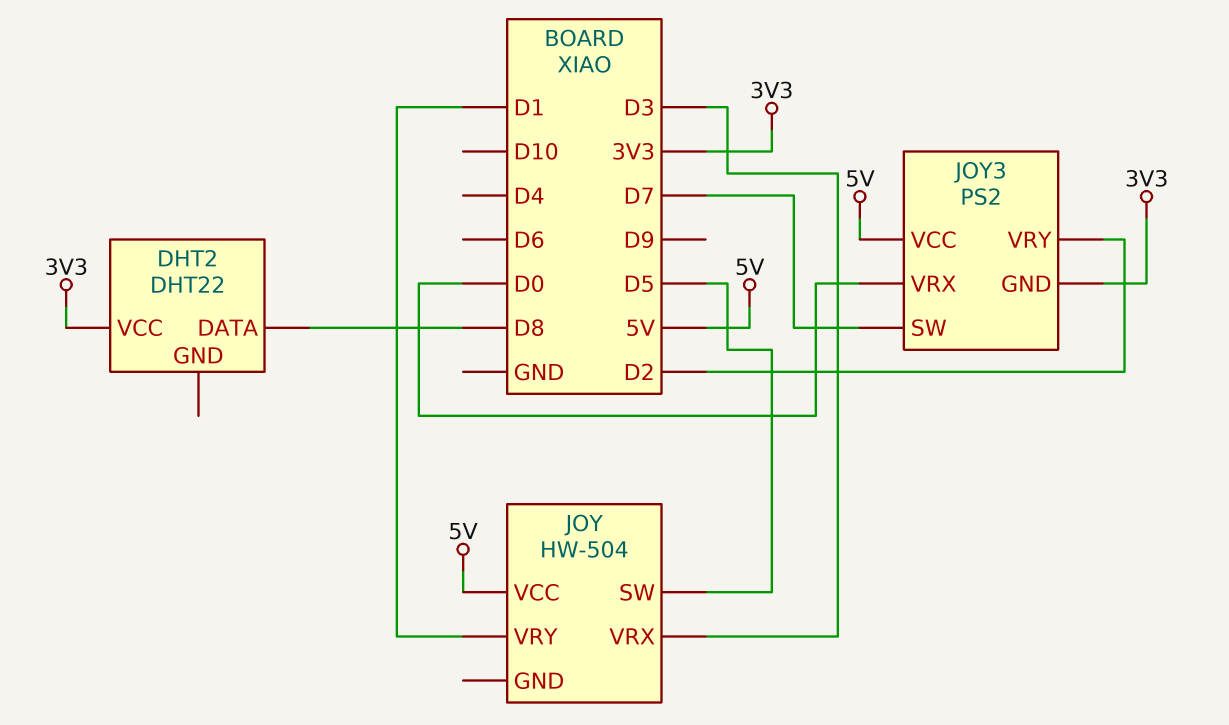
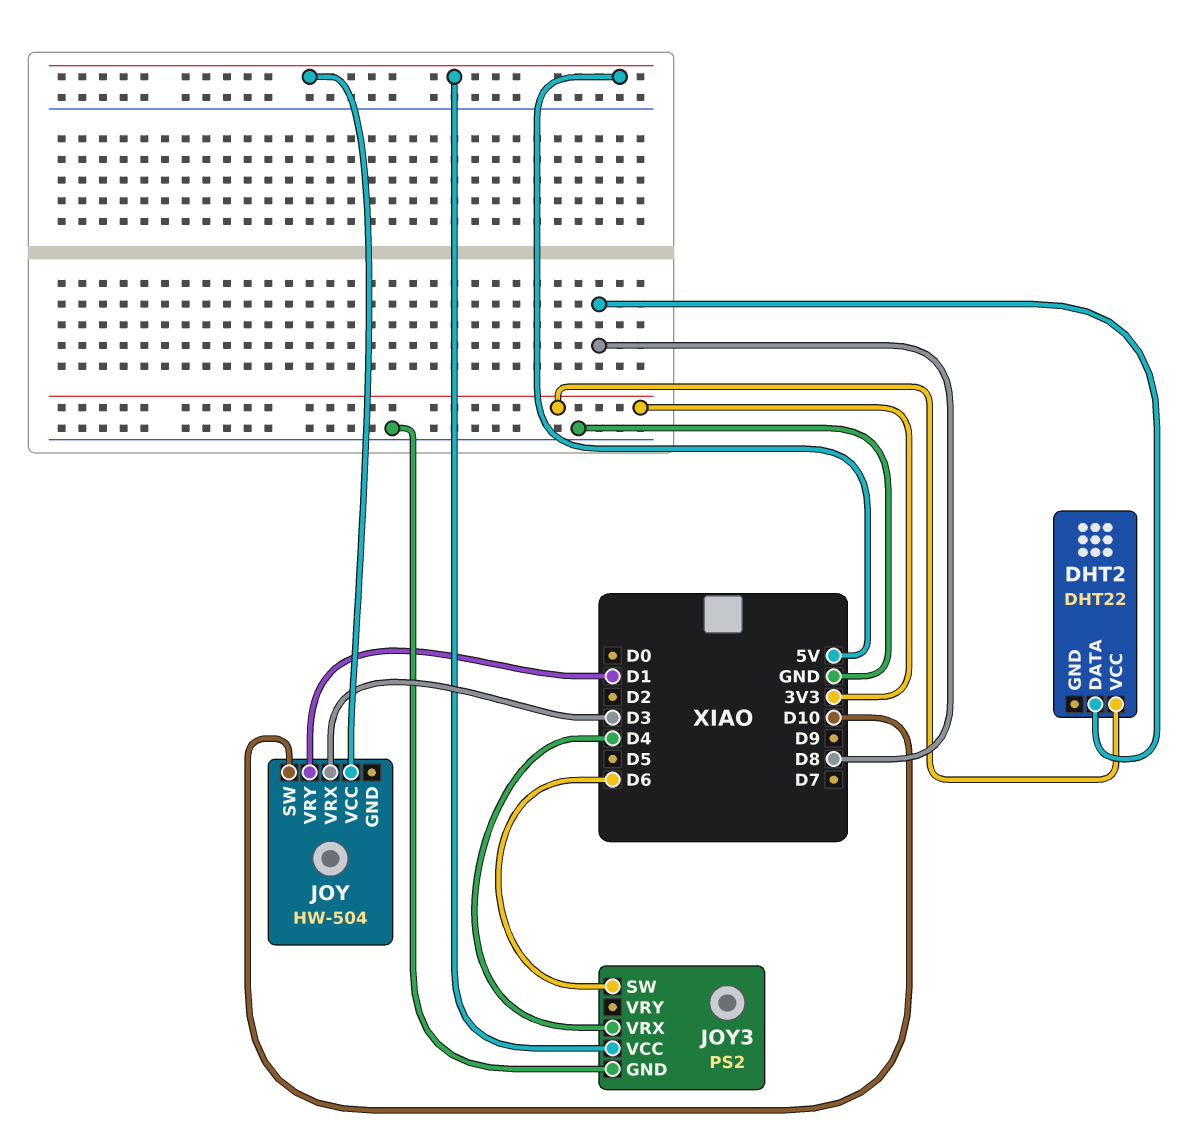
JOY pin SW: D5 -> D10
JOY3 pin GND: 3V3 -> GND
JOY3 pin SW: D7 -> D6
JOY3 pin VRX: D0 -> D4
JOY3 pin VRY: D2 -> none

